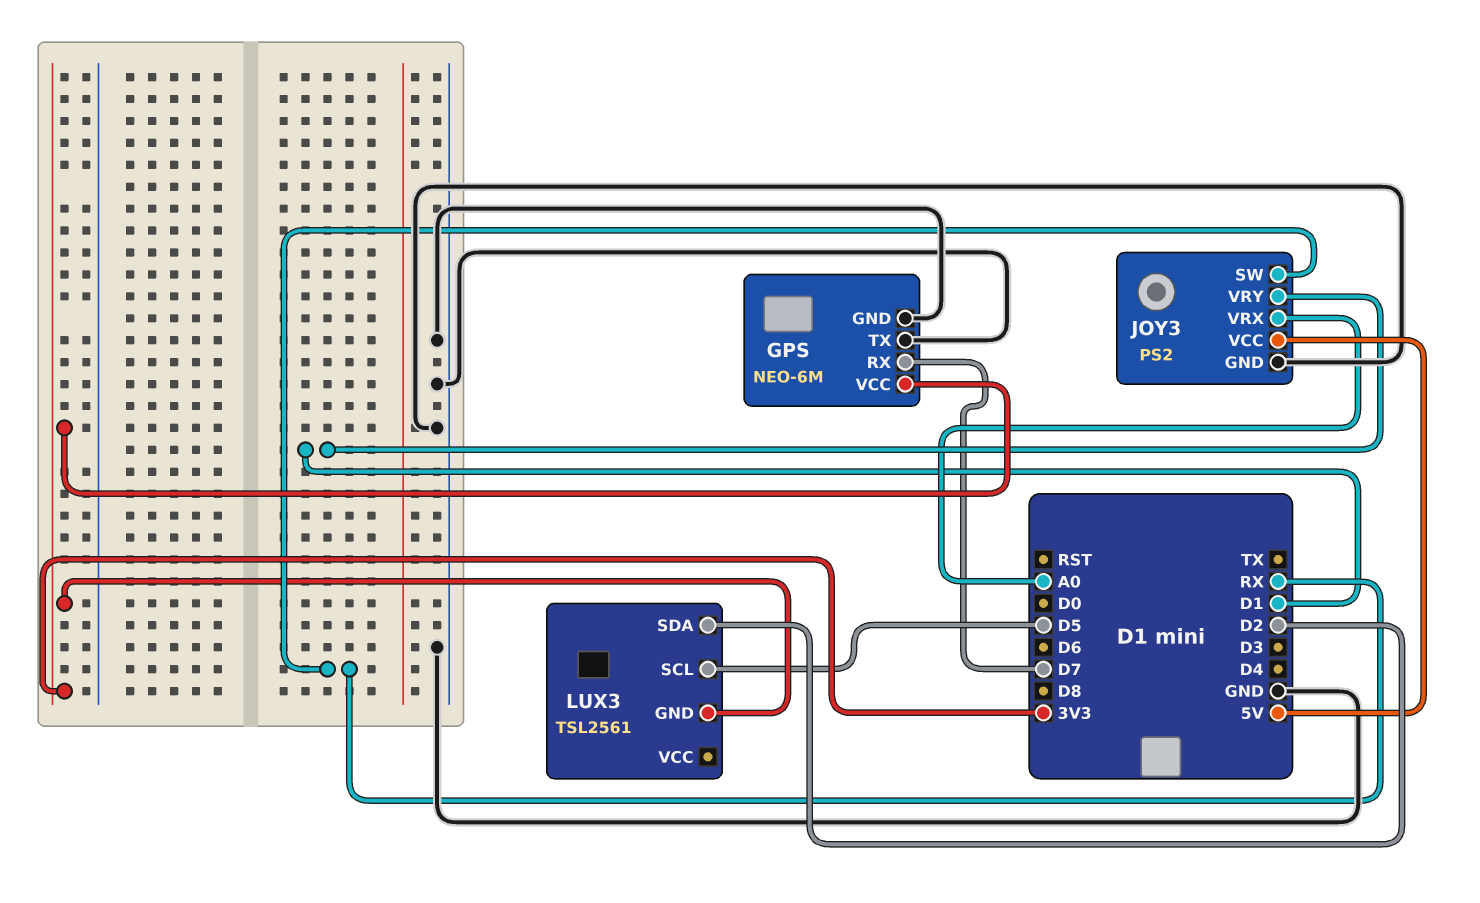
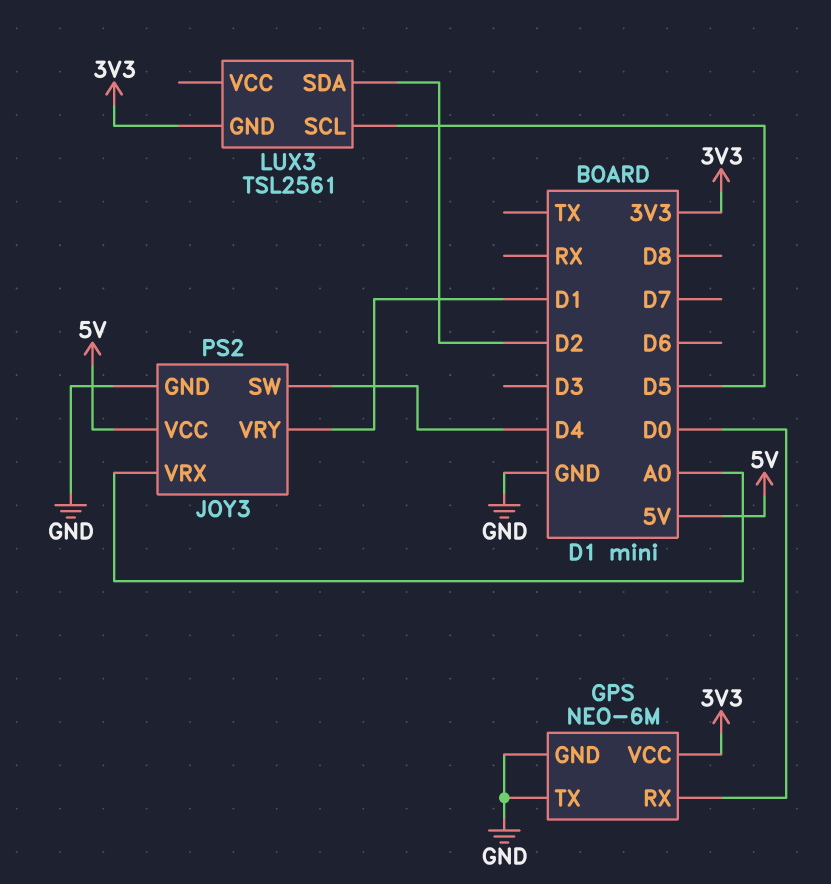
GPS pin RX: D7 -> D0
JOY3 pin SW: RX -> D4

